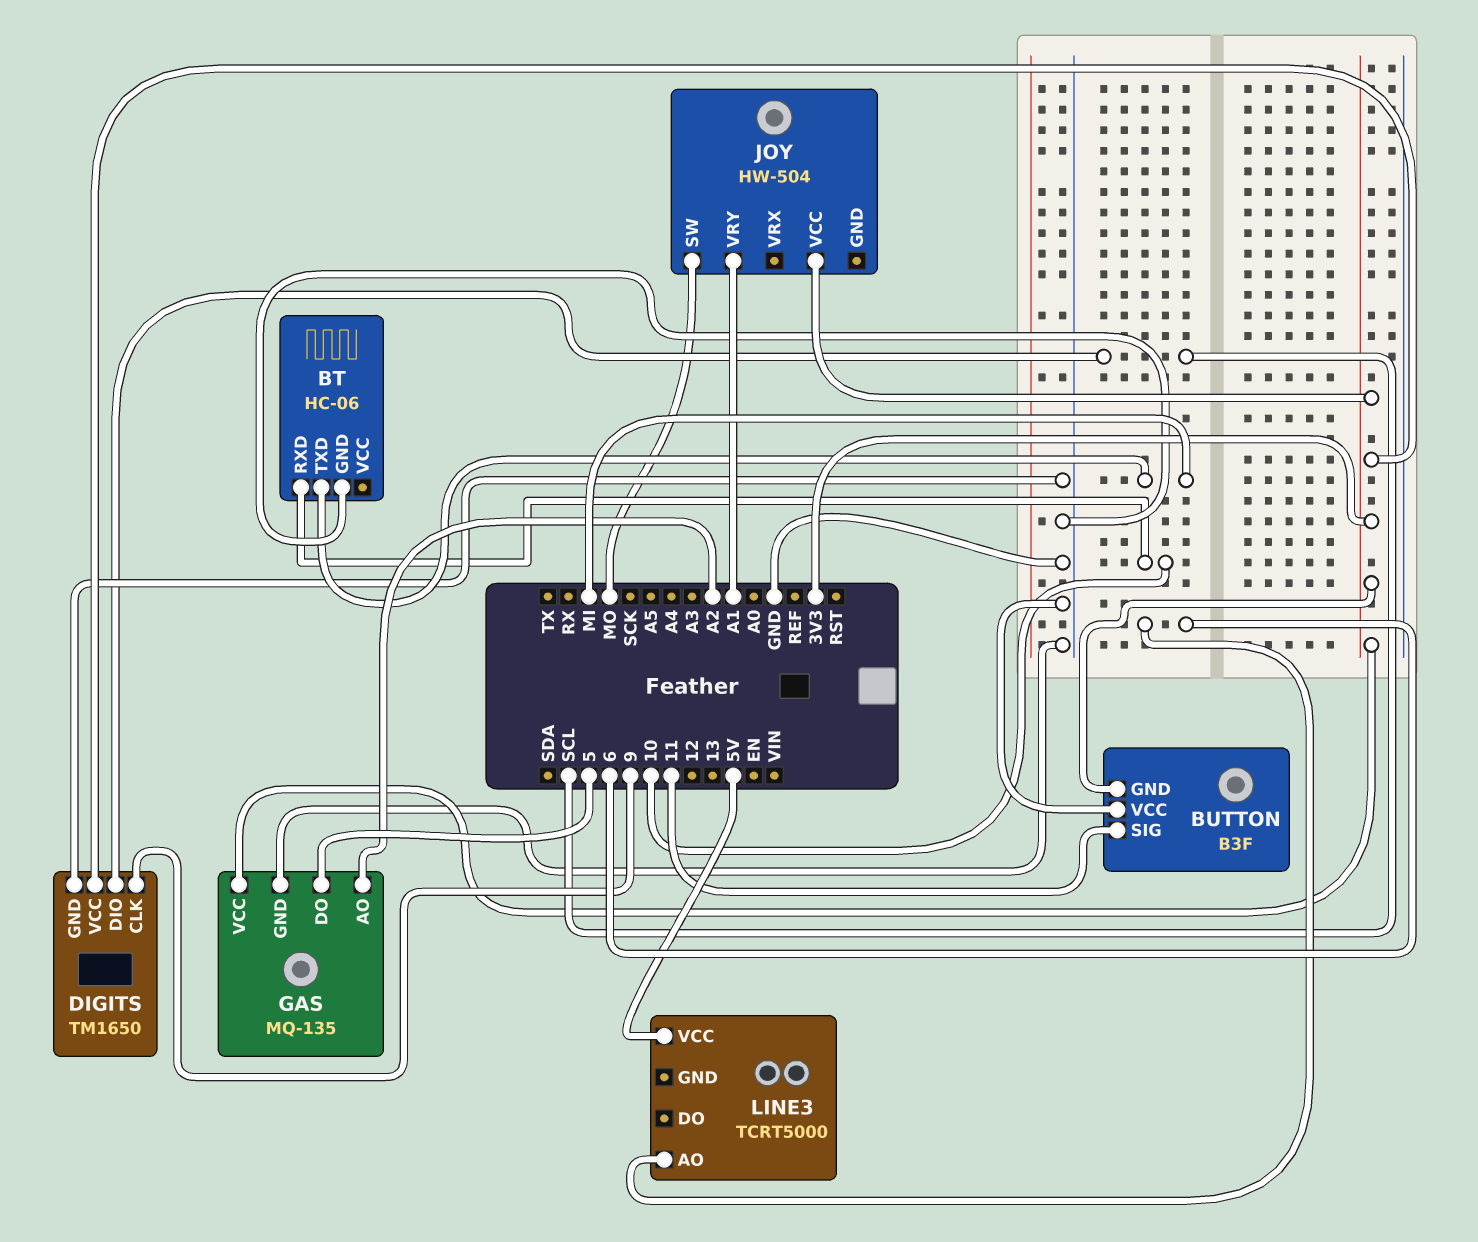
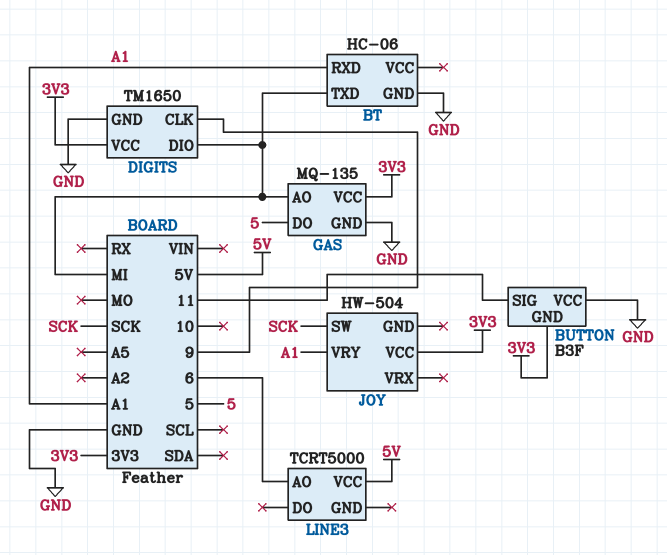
BT pin RXD: 10 -> A1
DIGITS pin DIO: SCL -> MI
GAS pin AO: A2 -> MI
JOY pin SW: MO -> SCK

